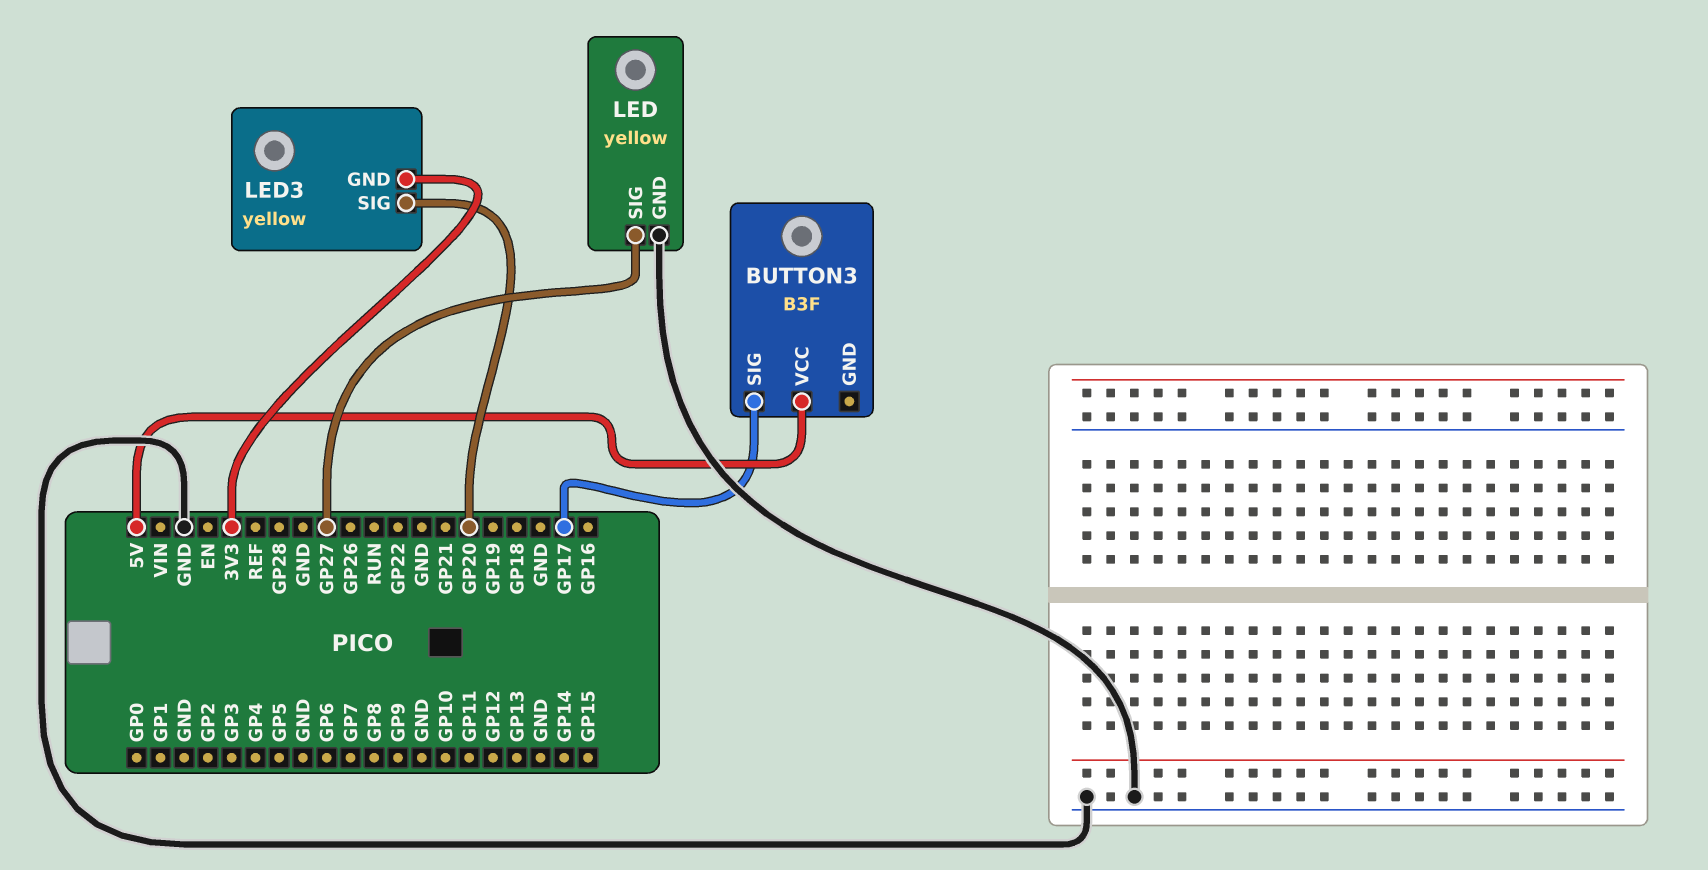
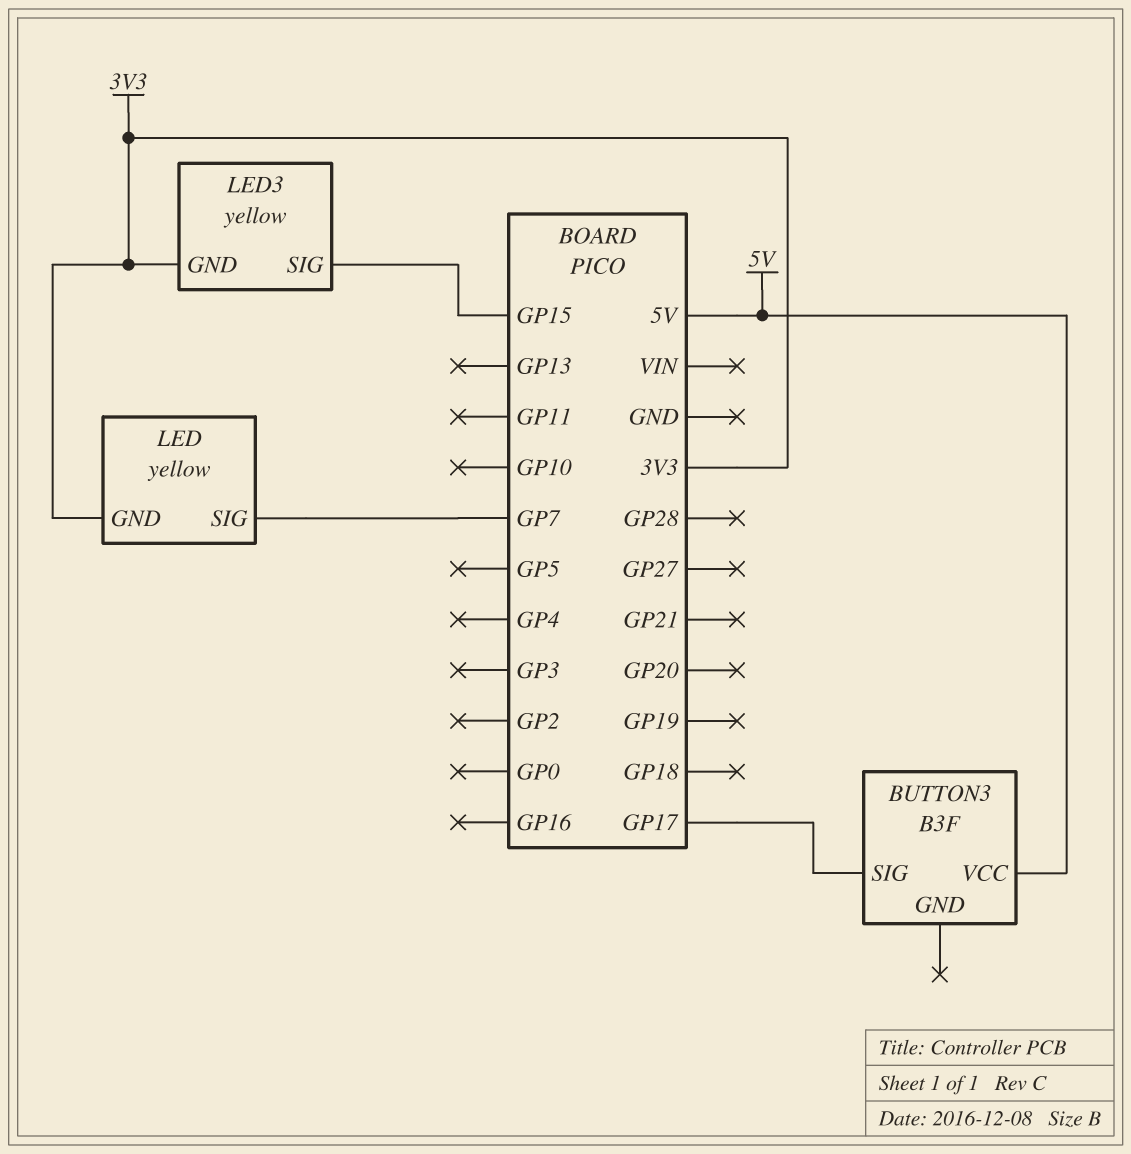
LED pin GND: GND -> 3V3
LED pin SIG: GP27 -> GP7
LED3 pin SIG: GP20 -> GP15

